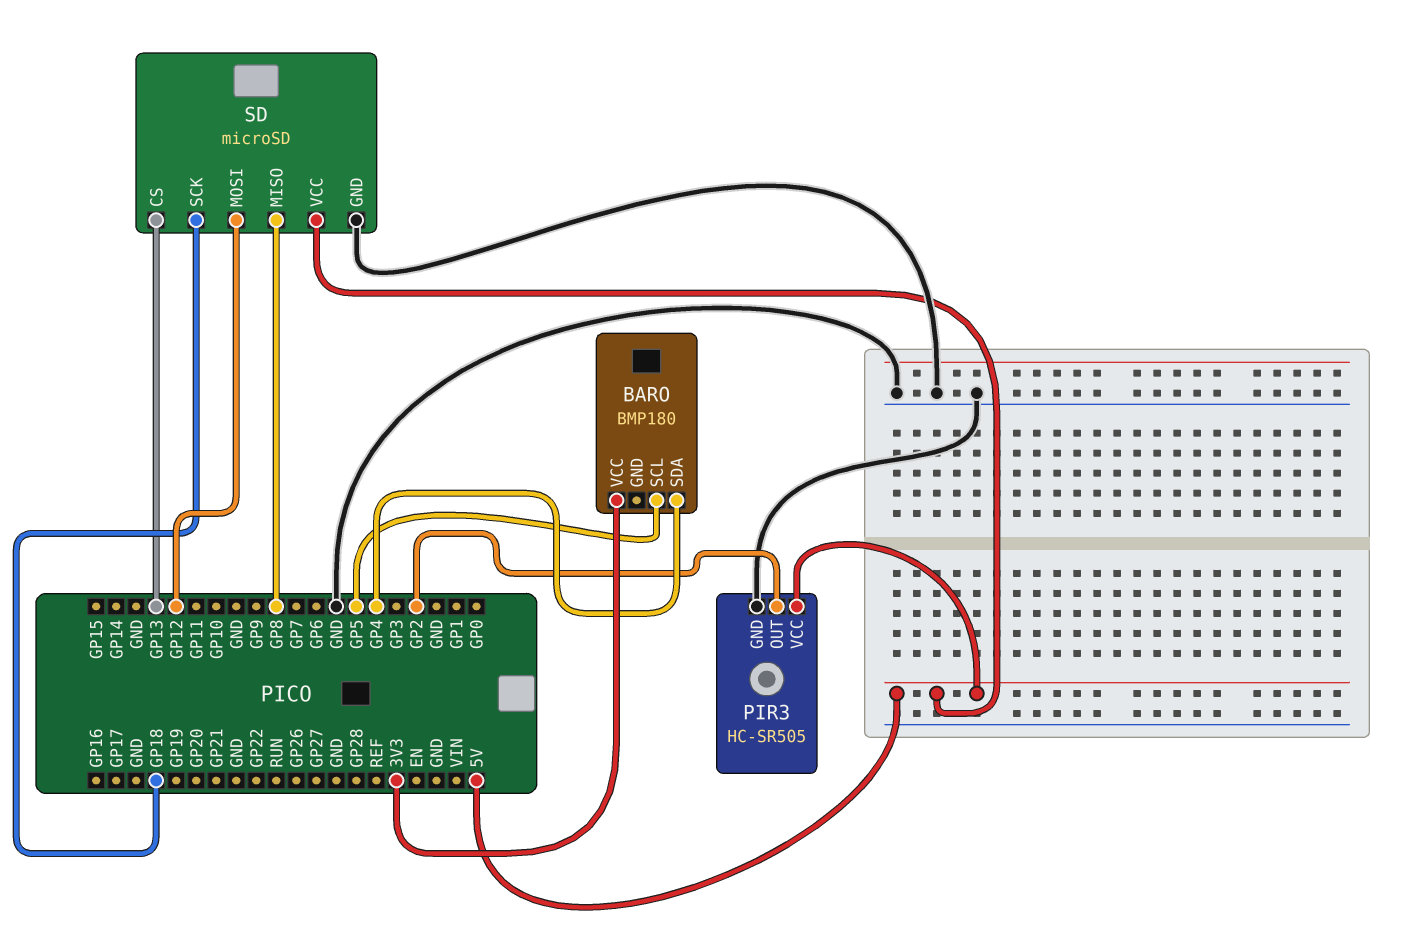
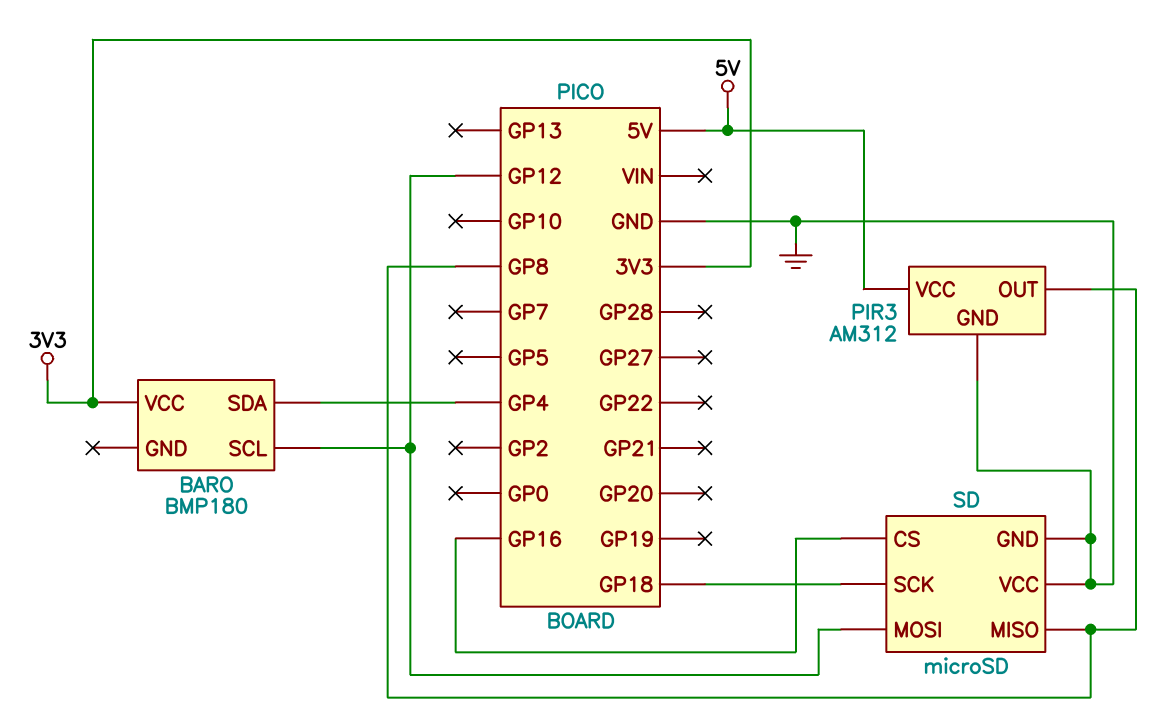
BARO pin SCL: GP5 -> GP12
PIR3: HC-SR505 -> AM312
PIR3 pin OUT: GP2 -> GP8
SD pin CS: GP13 -> GP16
SD pin VCC: 5V -> GND

